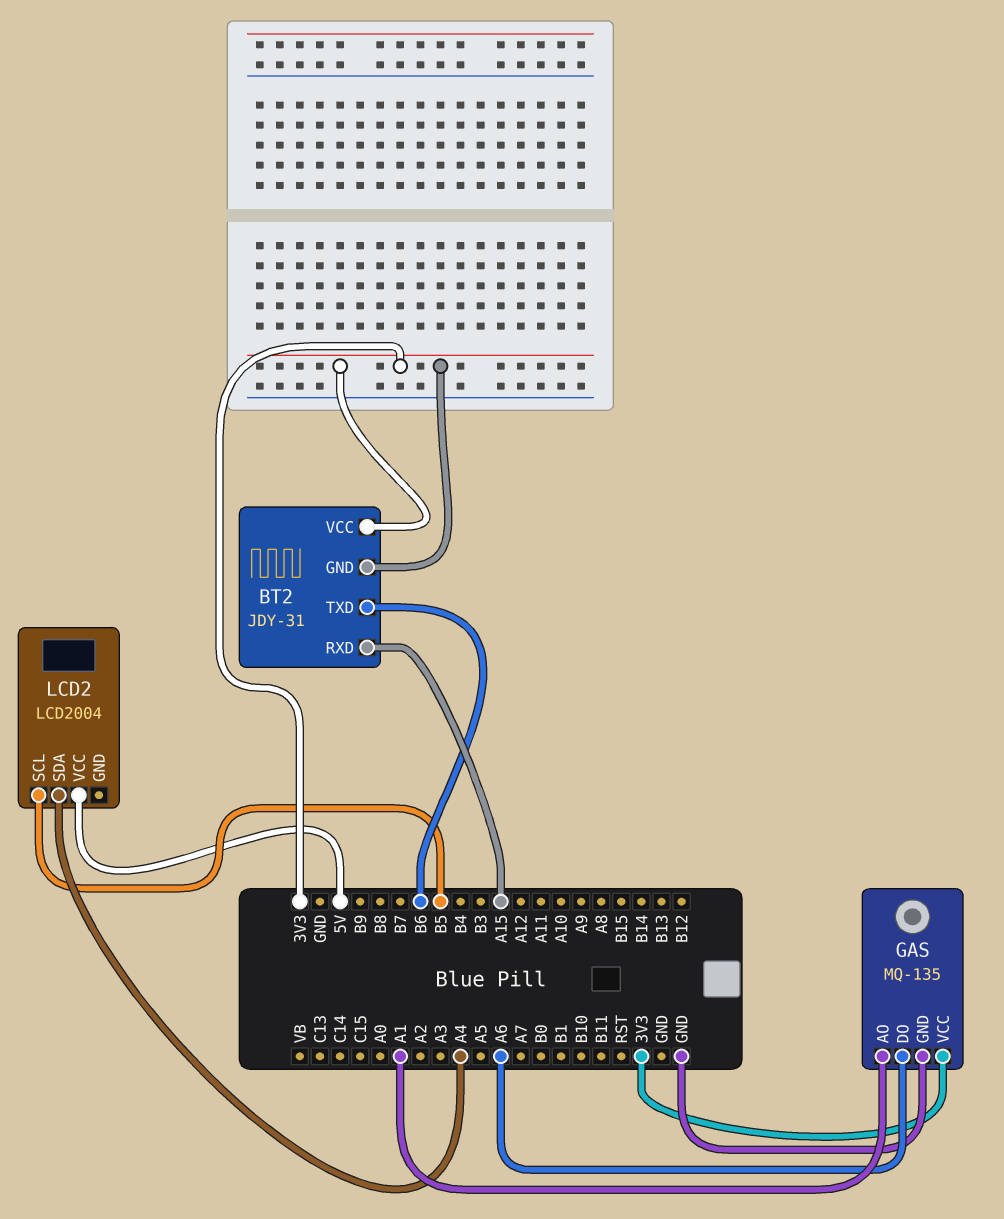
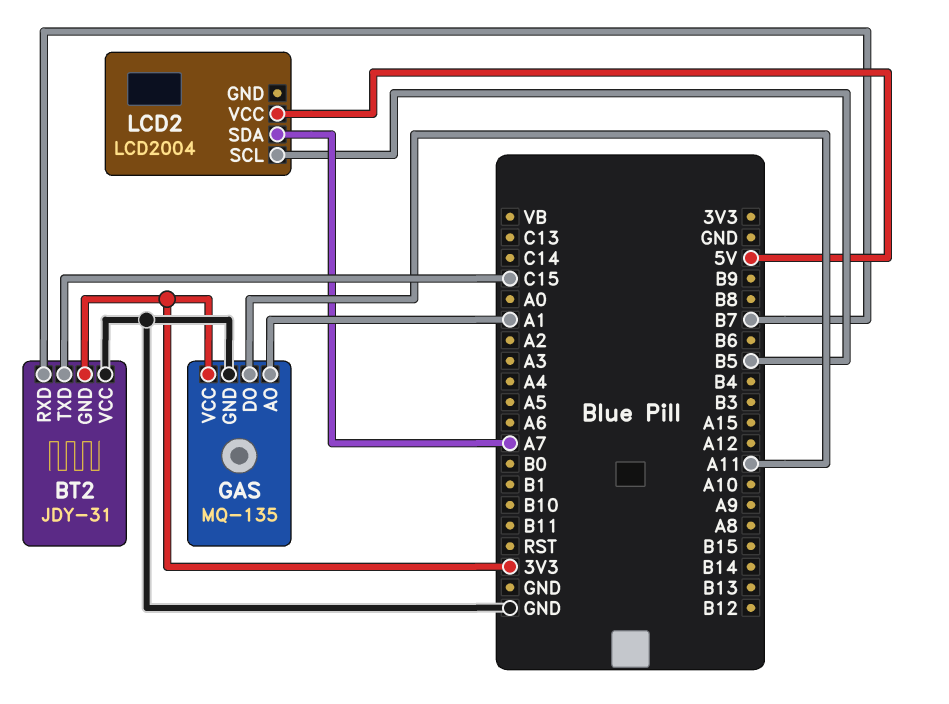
BT2 pin RXD: A15 -> B7
BT2 pin TXD: B6 -> C15
BT2 pin VCC: 3V3 -> GND
GAS pin DO: A6 -> A11
LCD2 pin SDA: A4 -> A7

